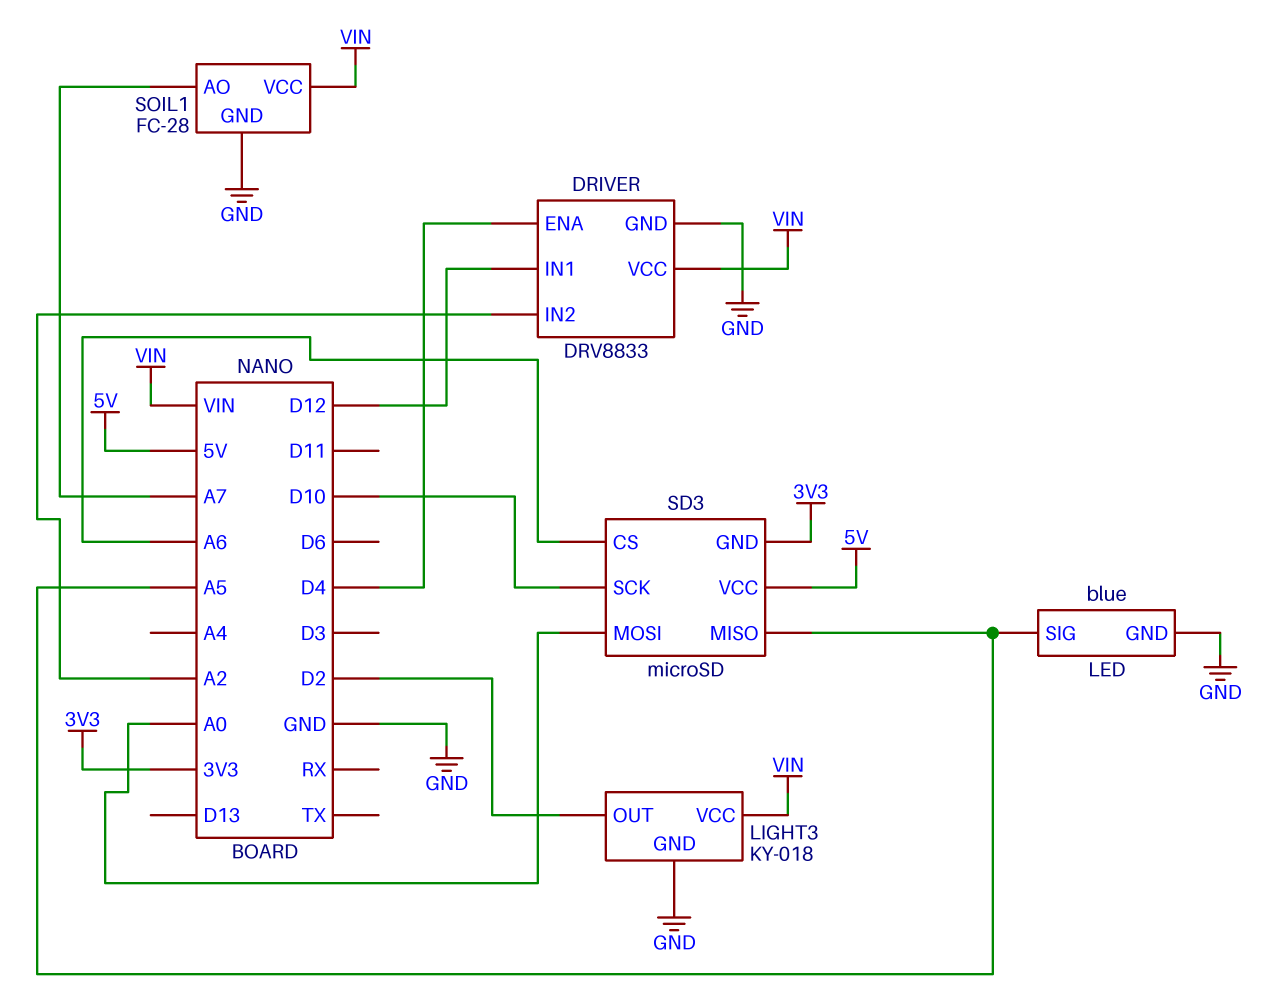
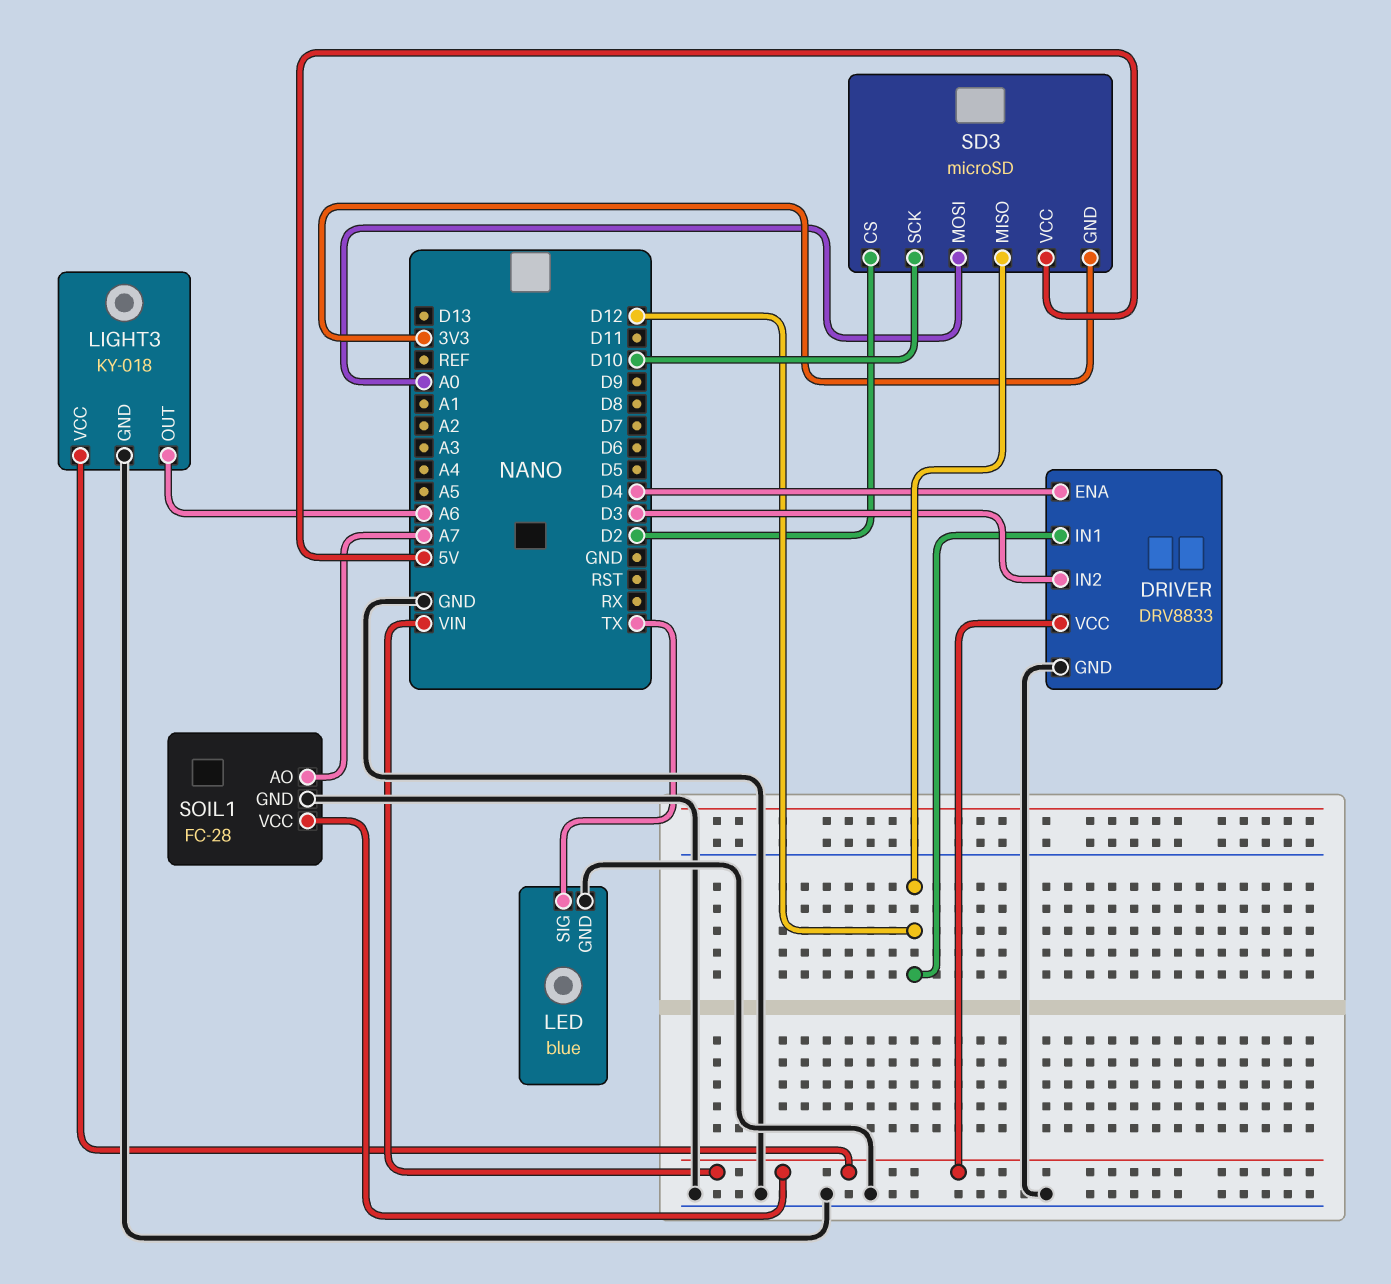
DRIVER pin IN2: A2 -> D3
LED pin SIG: A5 -> TX
LIGHT3 pin OUT: D2 -> A6
SD3 pin CS: A6 -> D2
SD3 pin MISO: A5 -> D12

